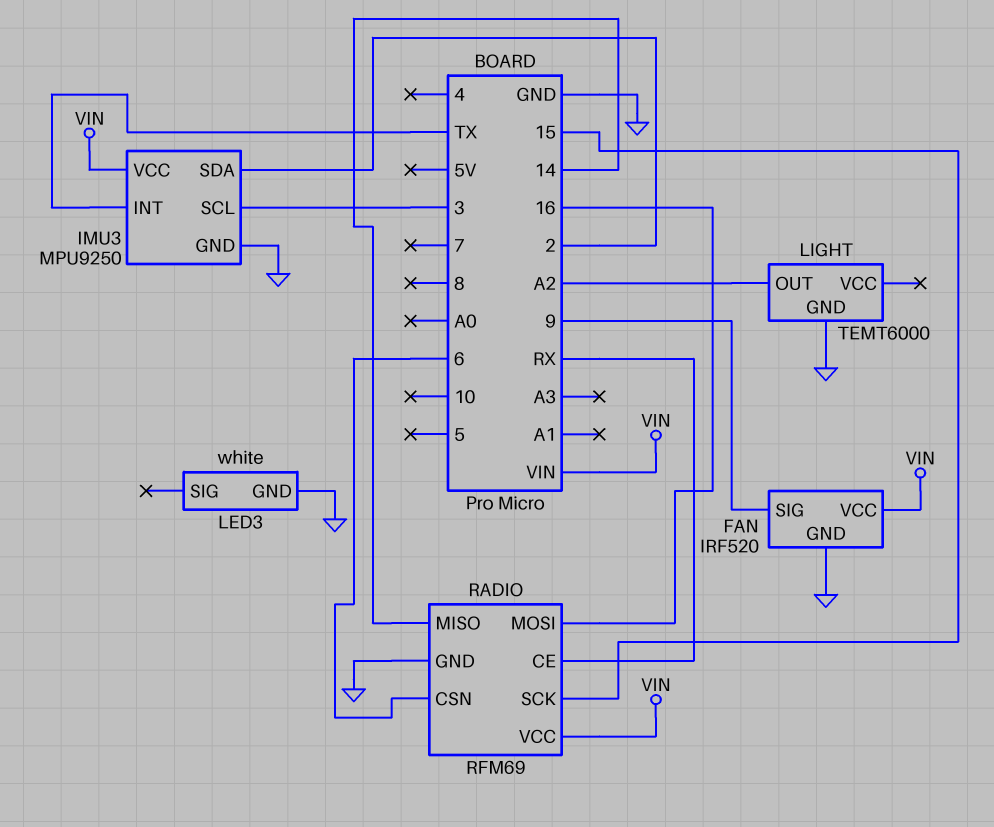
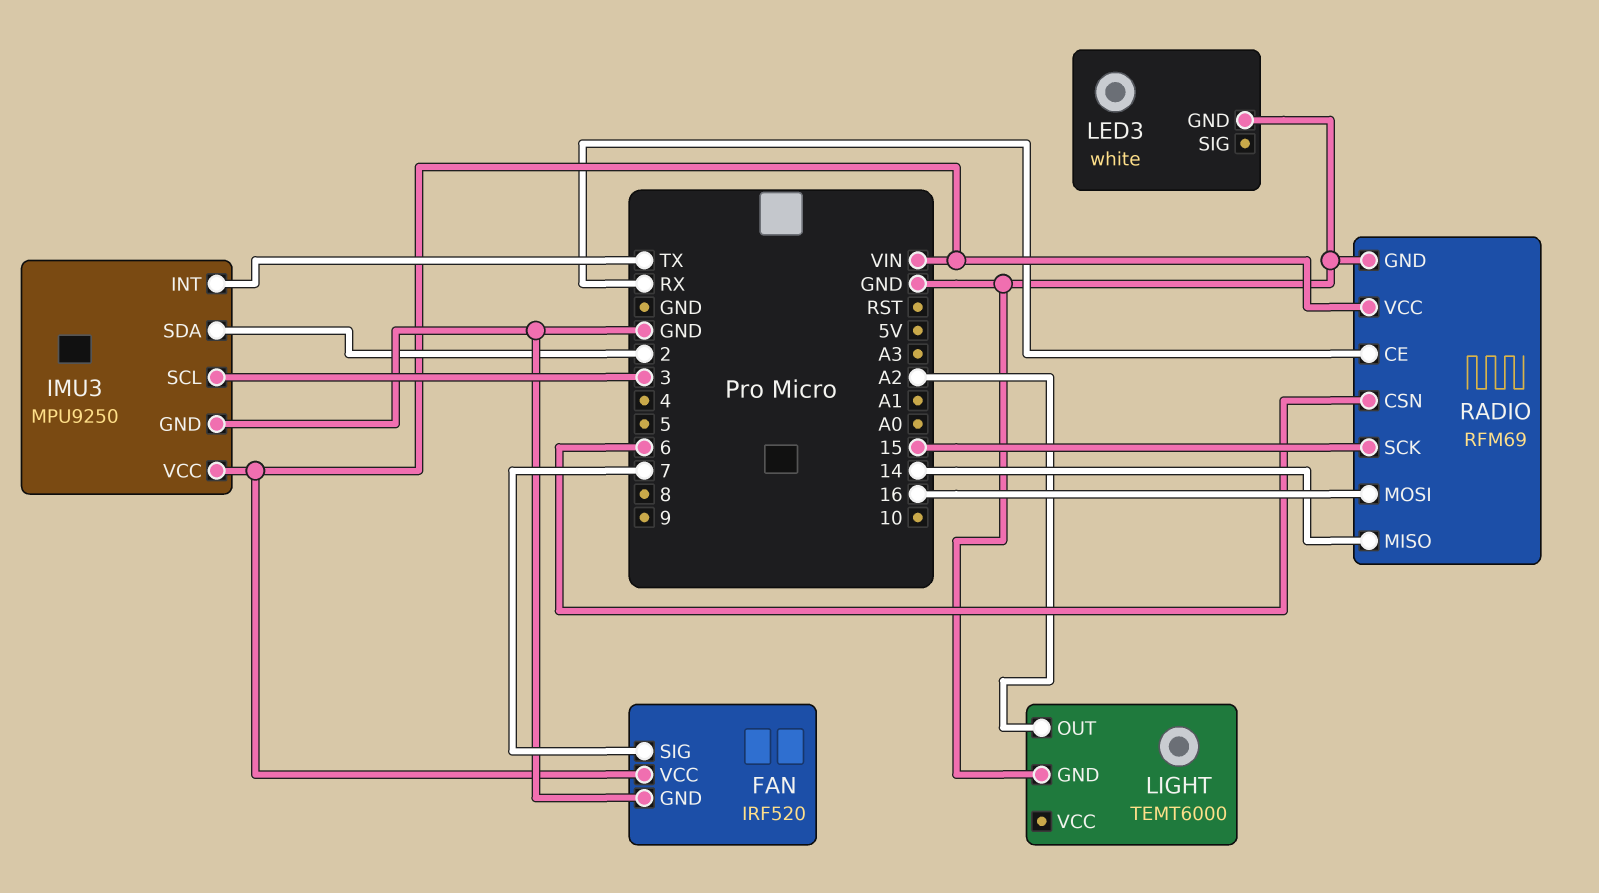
FAN pin SIG: 9 -> 7

